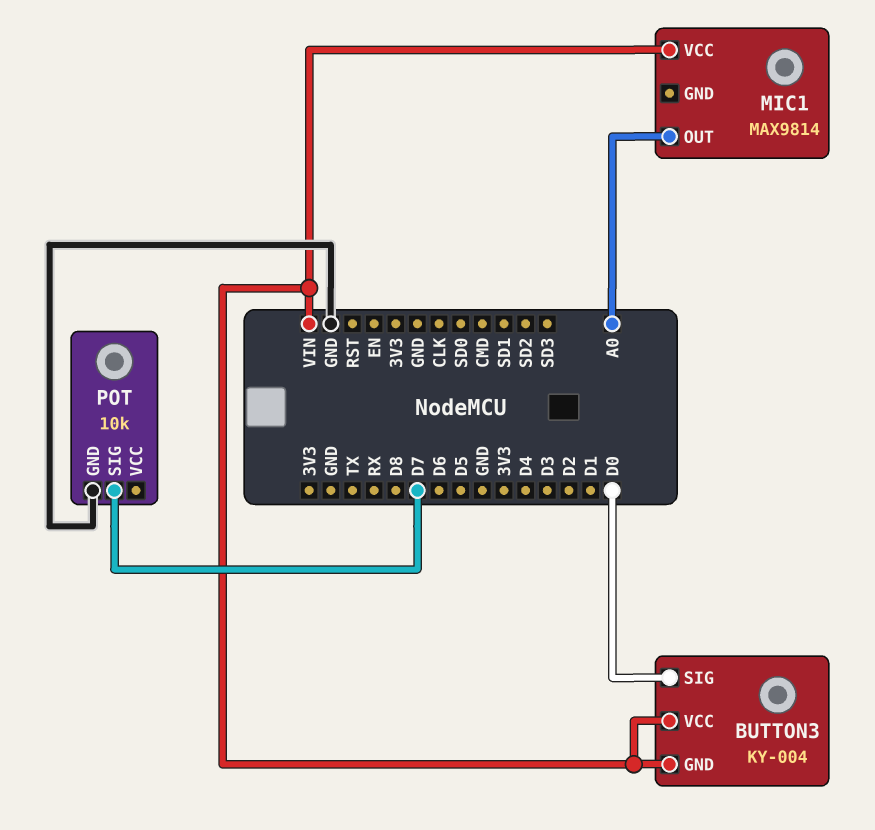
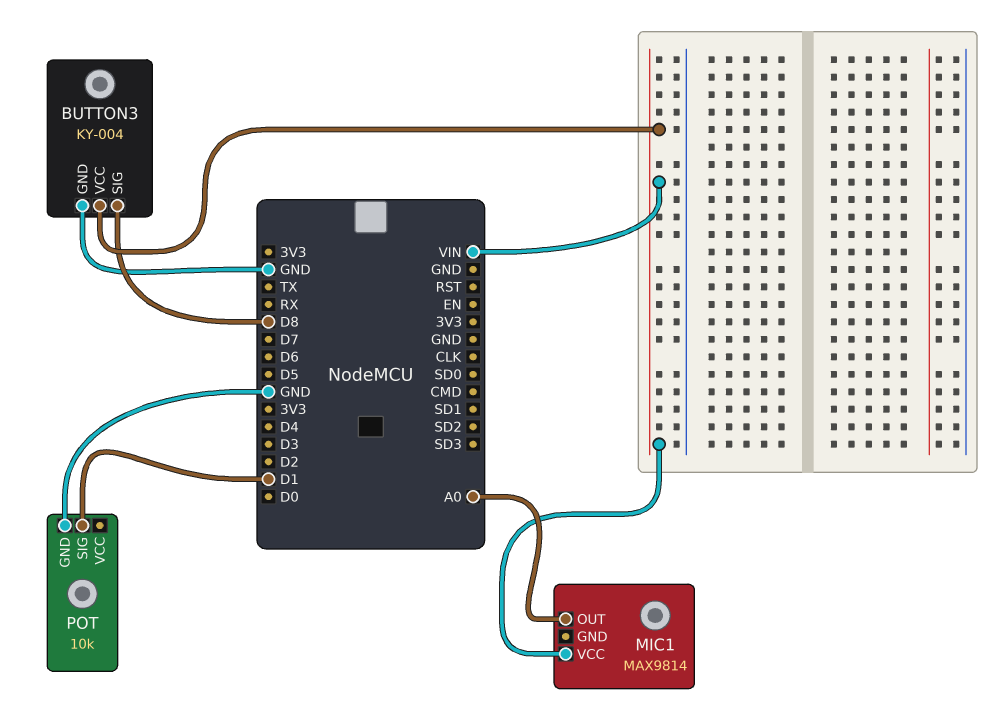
BUTTON3 pin GND: VIN -> GND
BUTTON3 pin SIG: D0 -> D8
POT pin SIG: D7 -> D1

